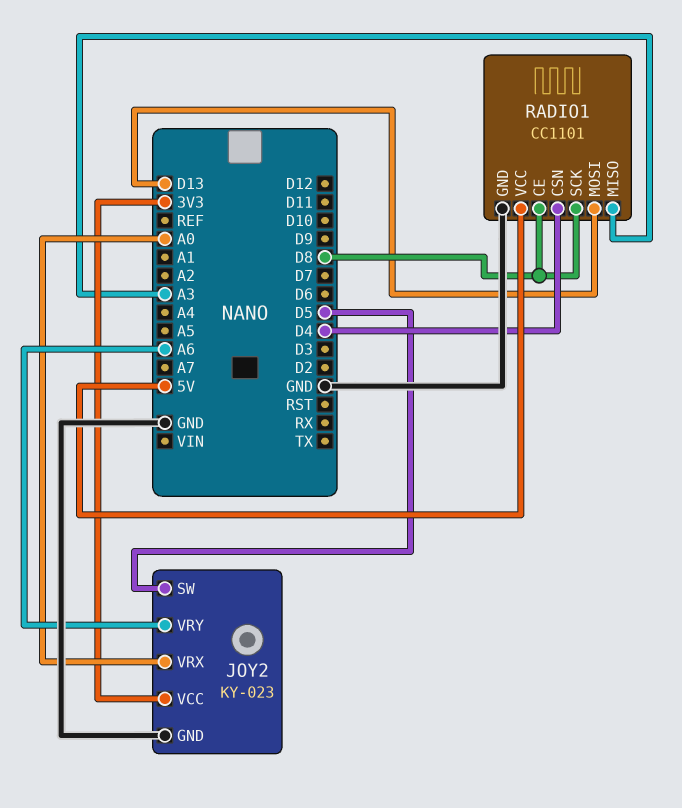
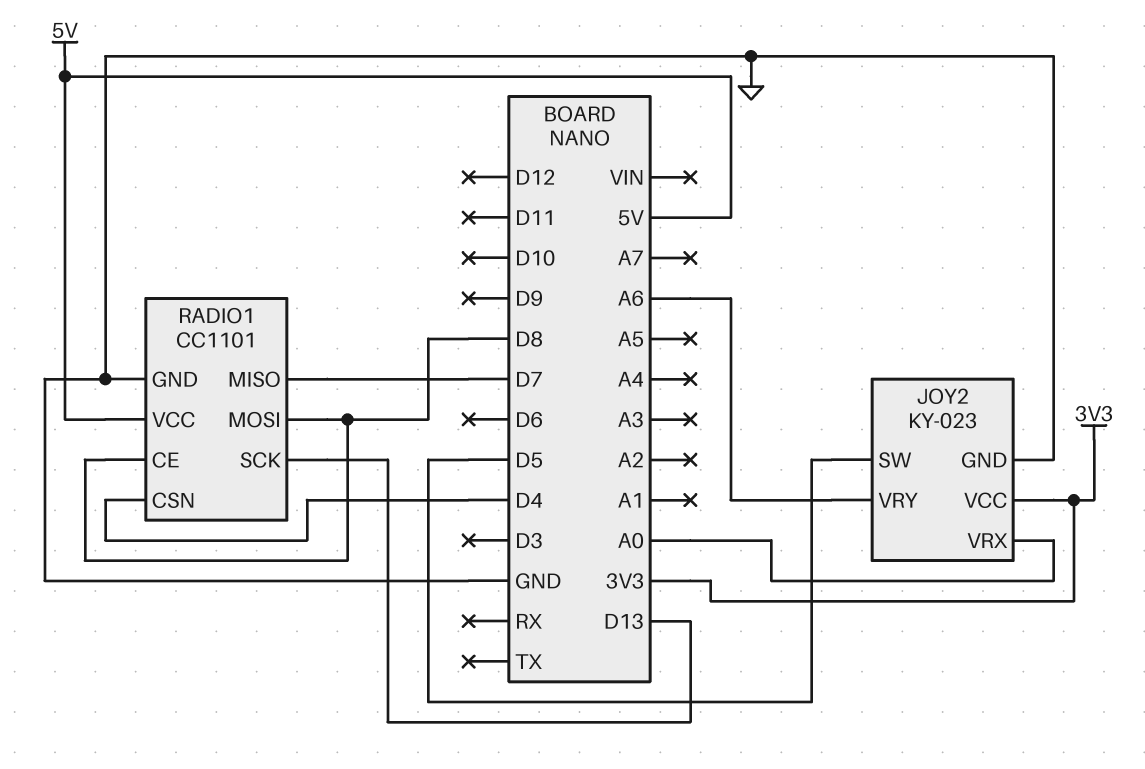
RADIO1 pin MISO: A3 -> D7
RADIO1 pin MOSI: D13 -> D8
RADIO1 pin SCK: D8 -> D13

